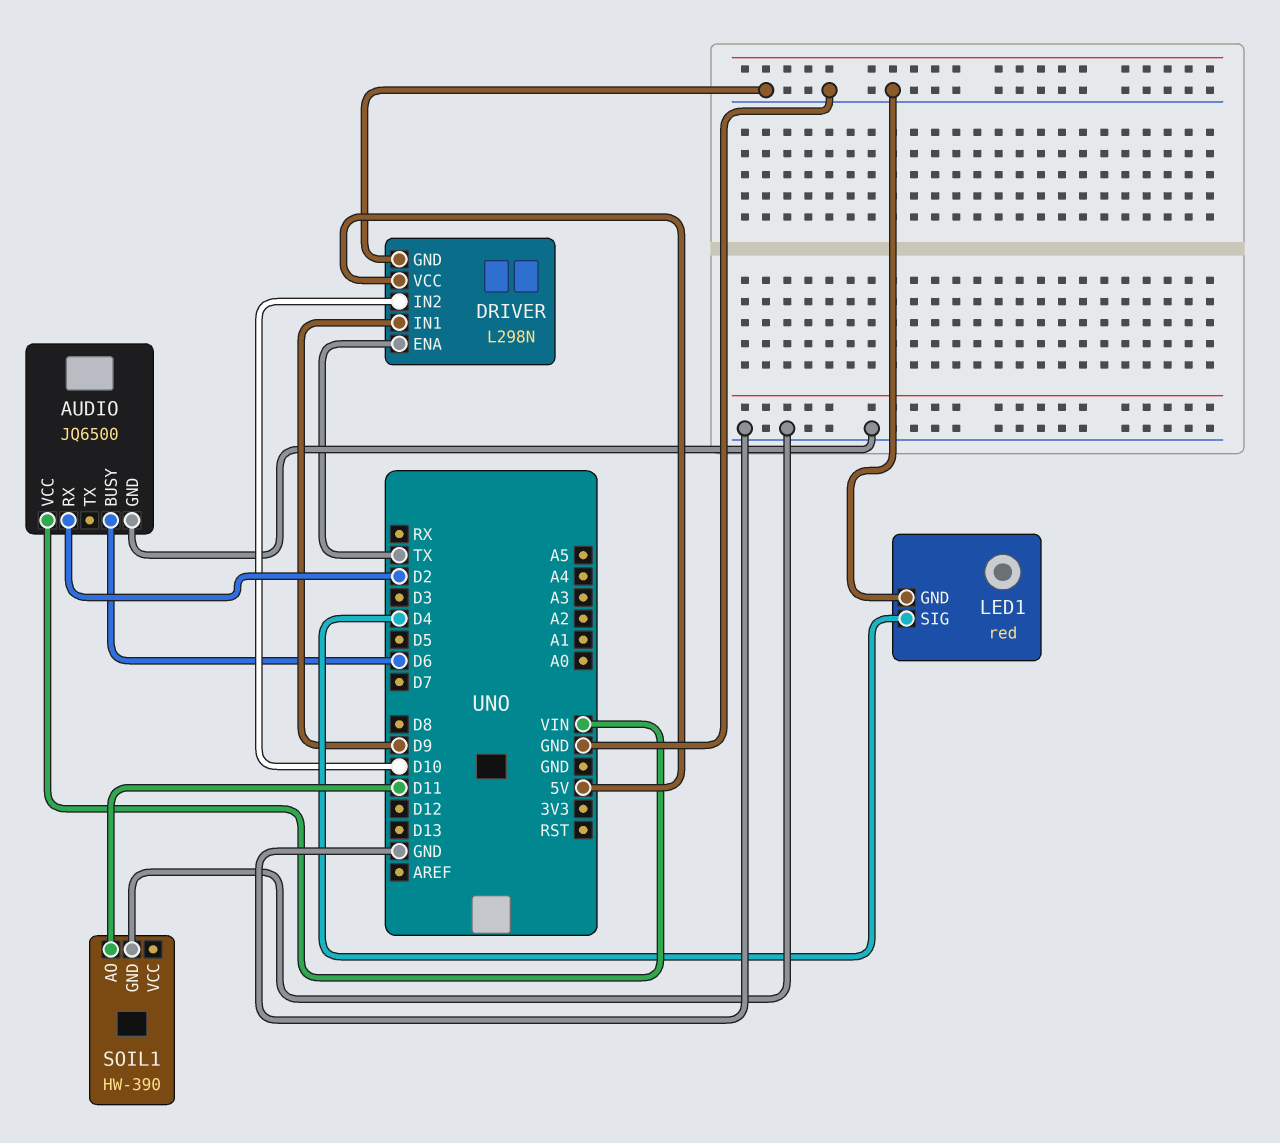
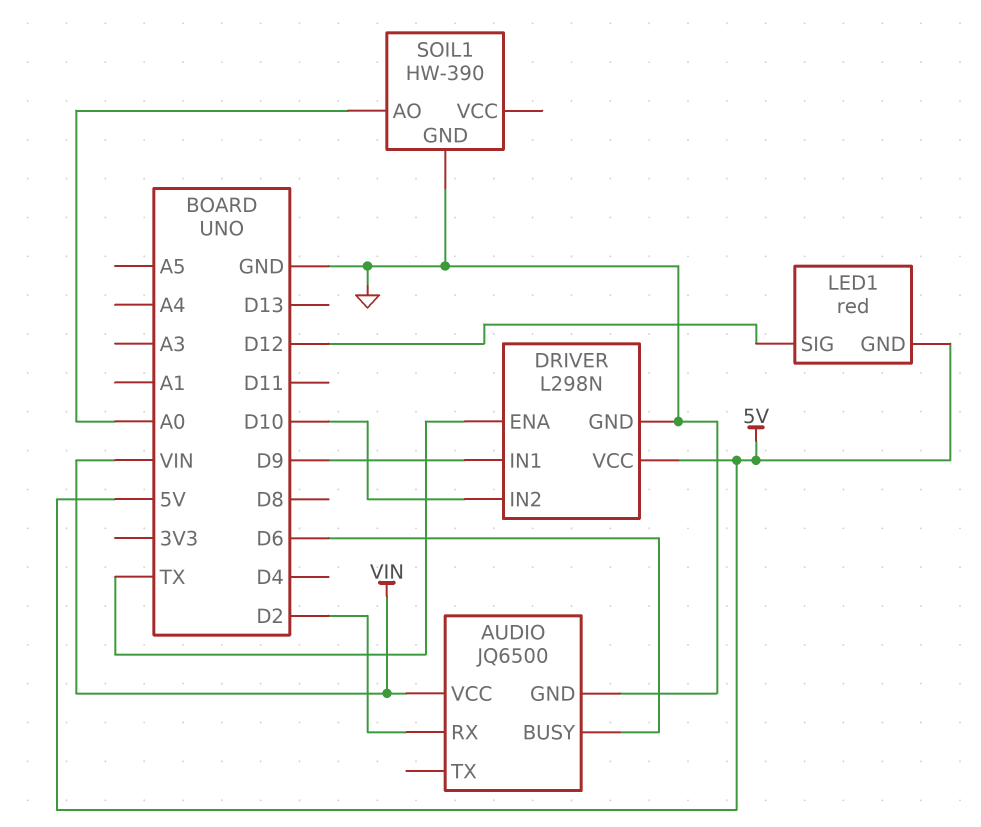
LED1 pin GND: GND -> 5V
LED1 pin SIG: D4 -> D12
SOIL1 pin AO: D11 -> A0

